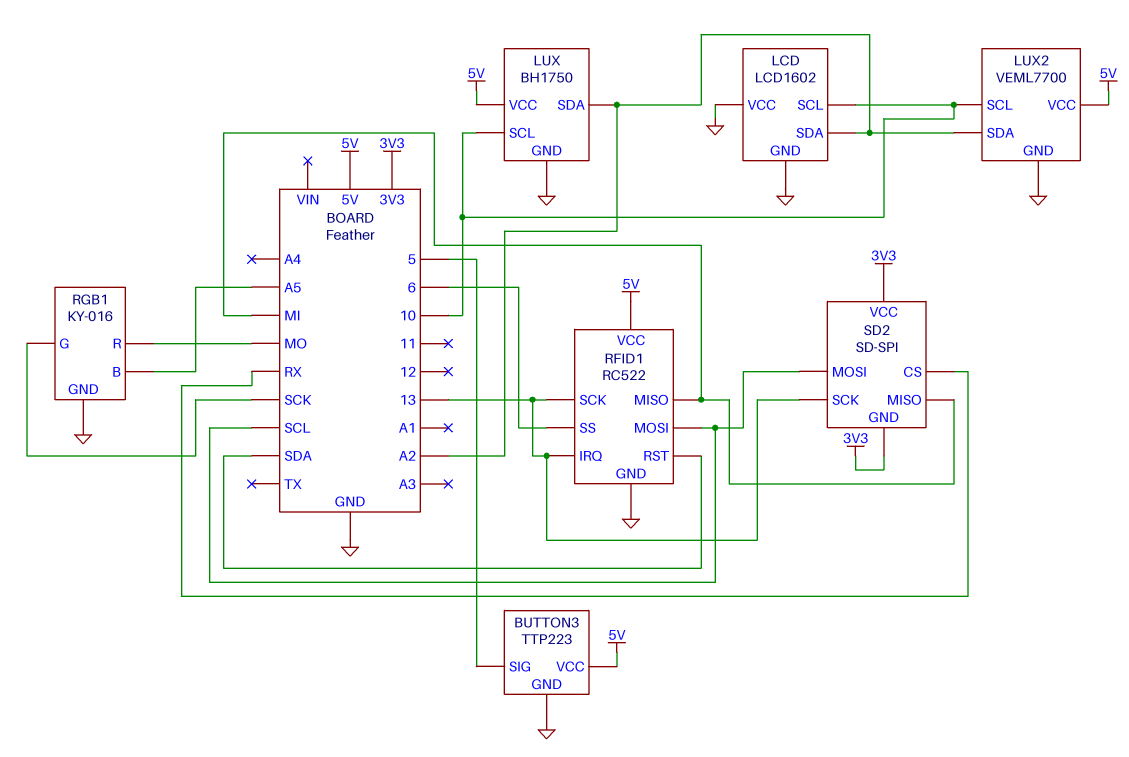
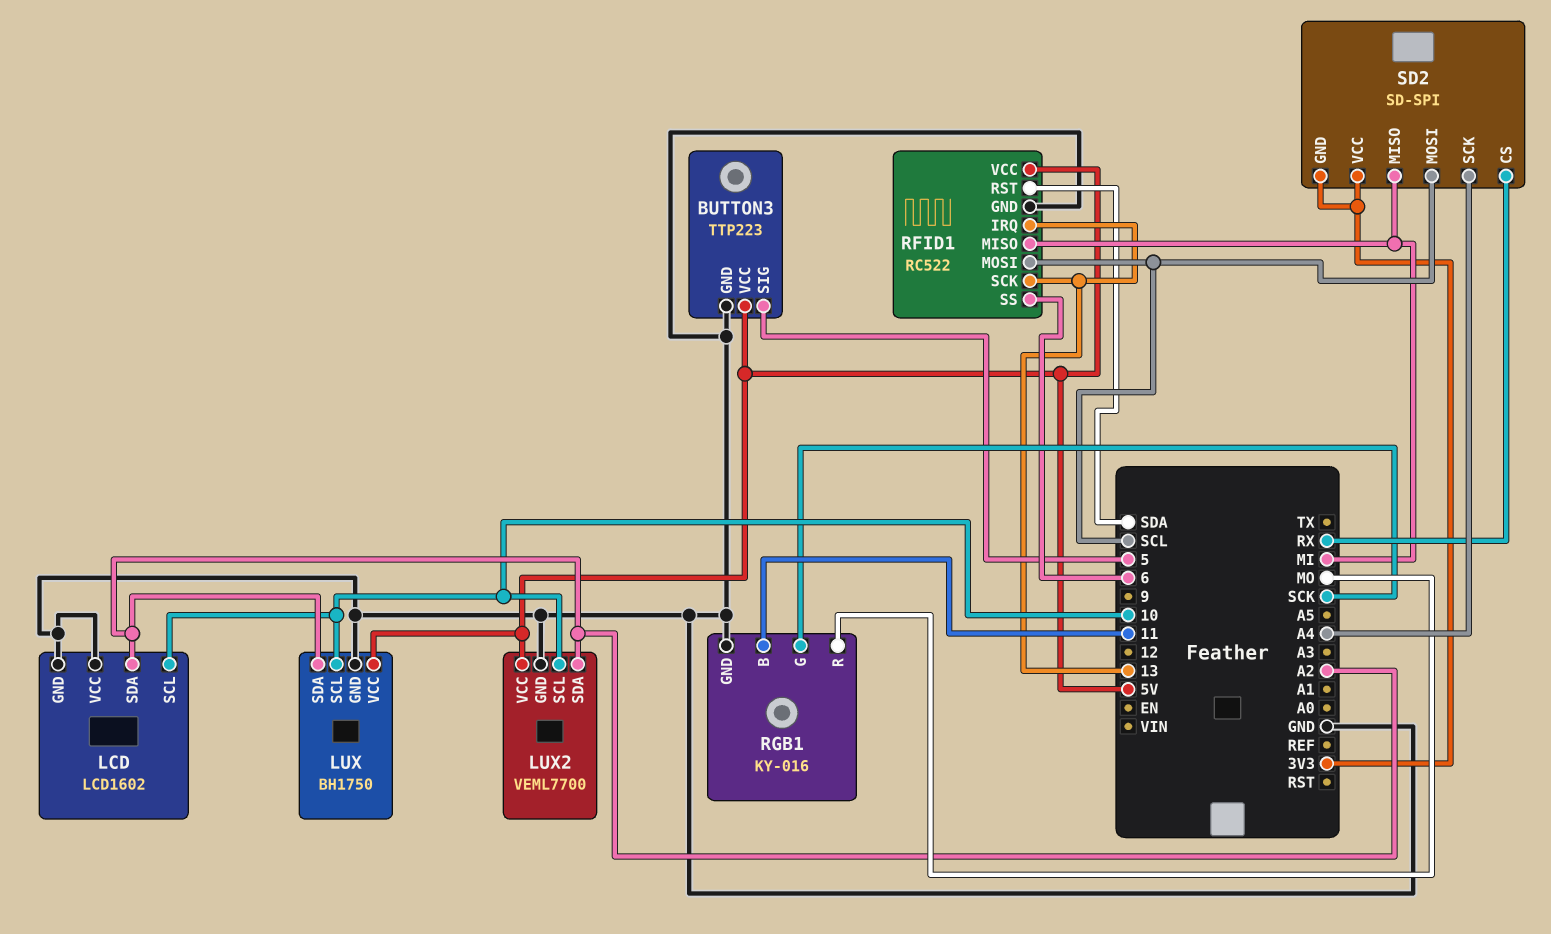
RGB1 pin B: A5 -> 11
SD2 pin SCK: 13 -> A4

